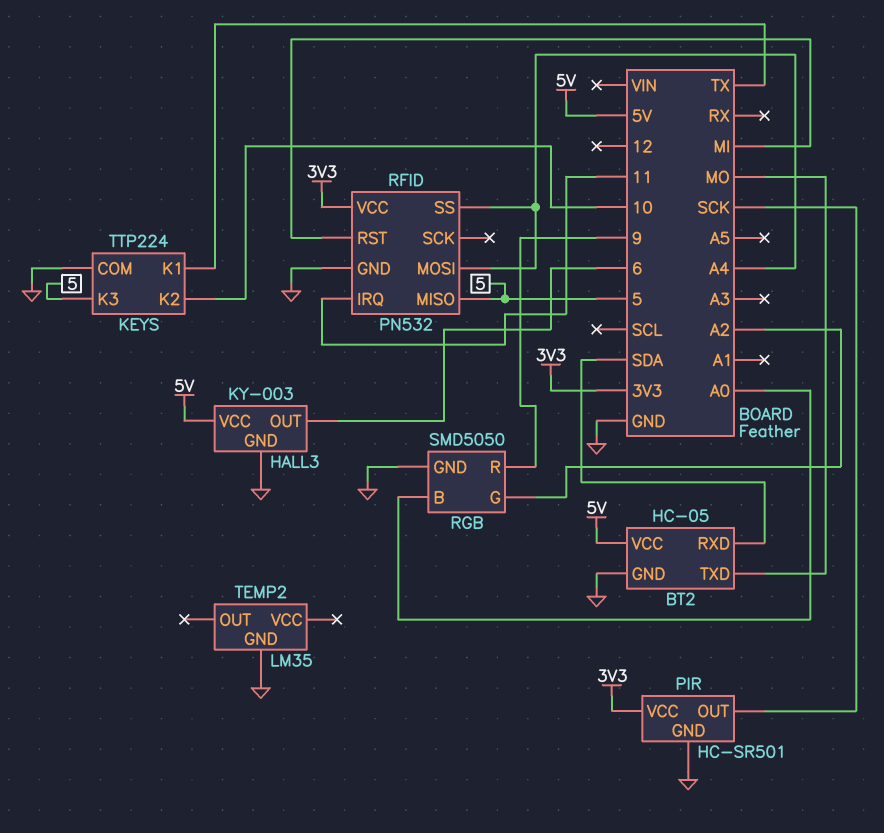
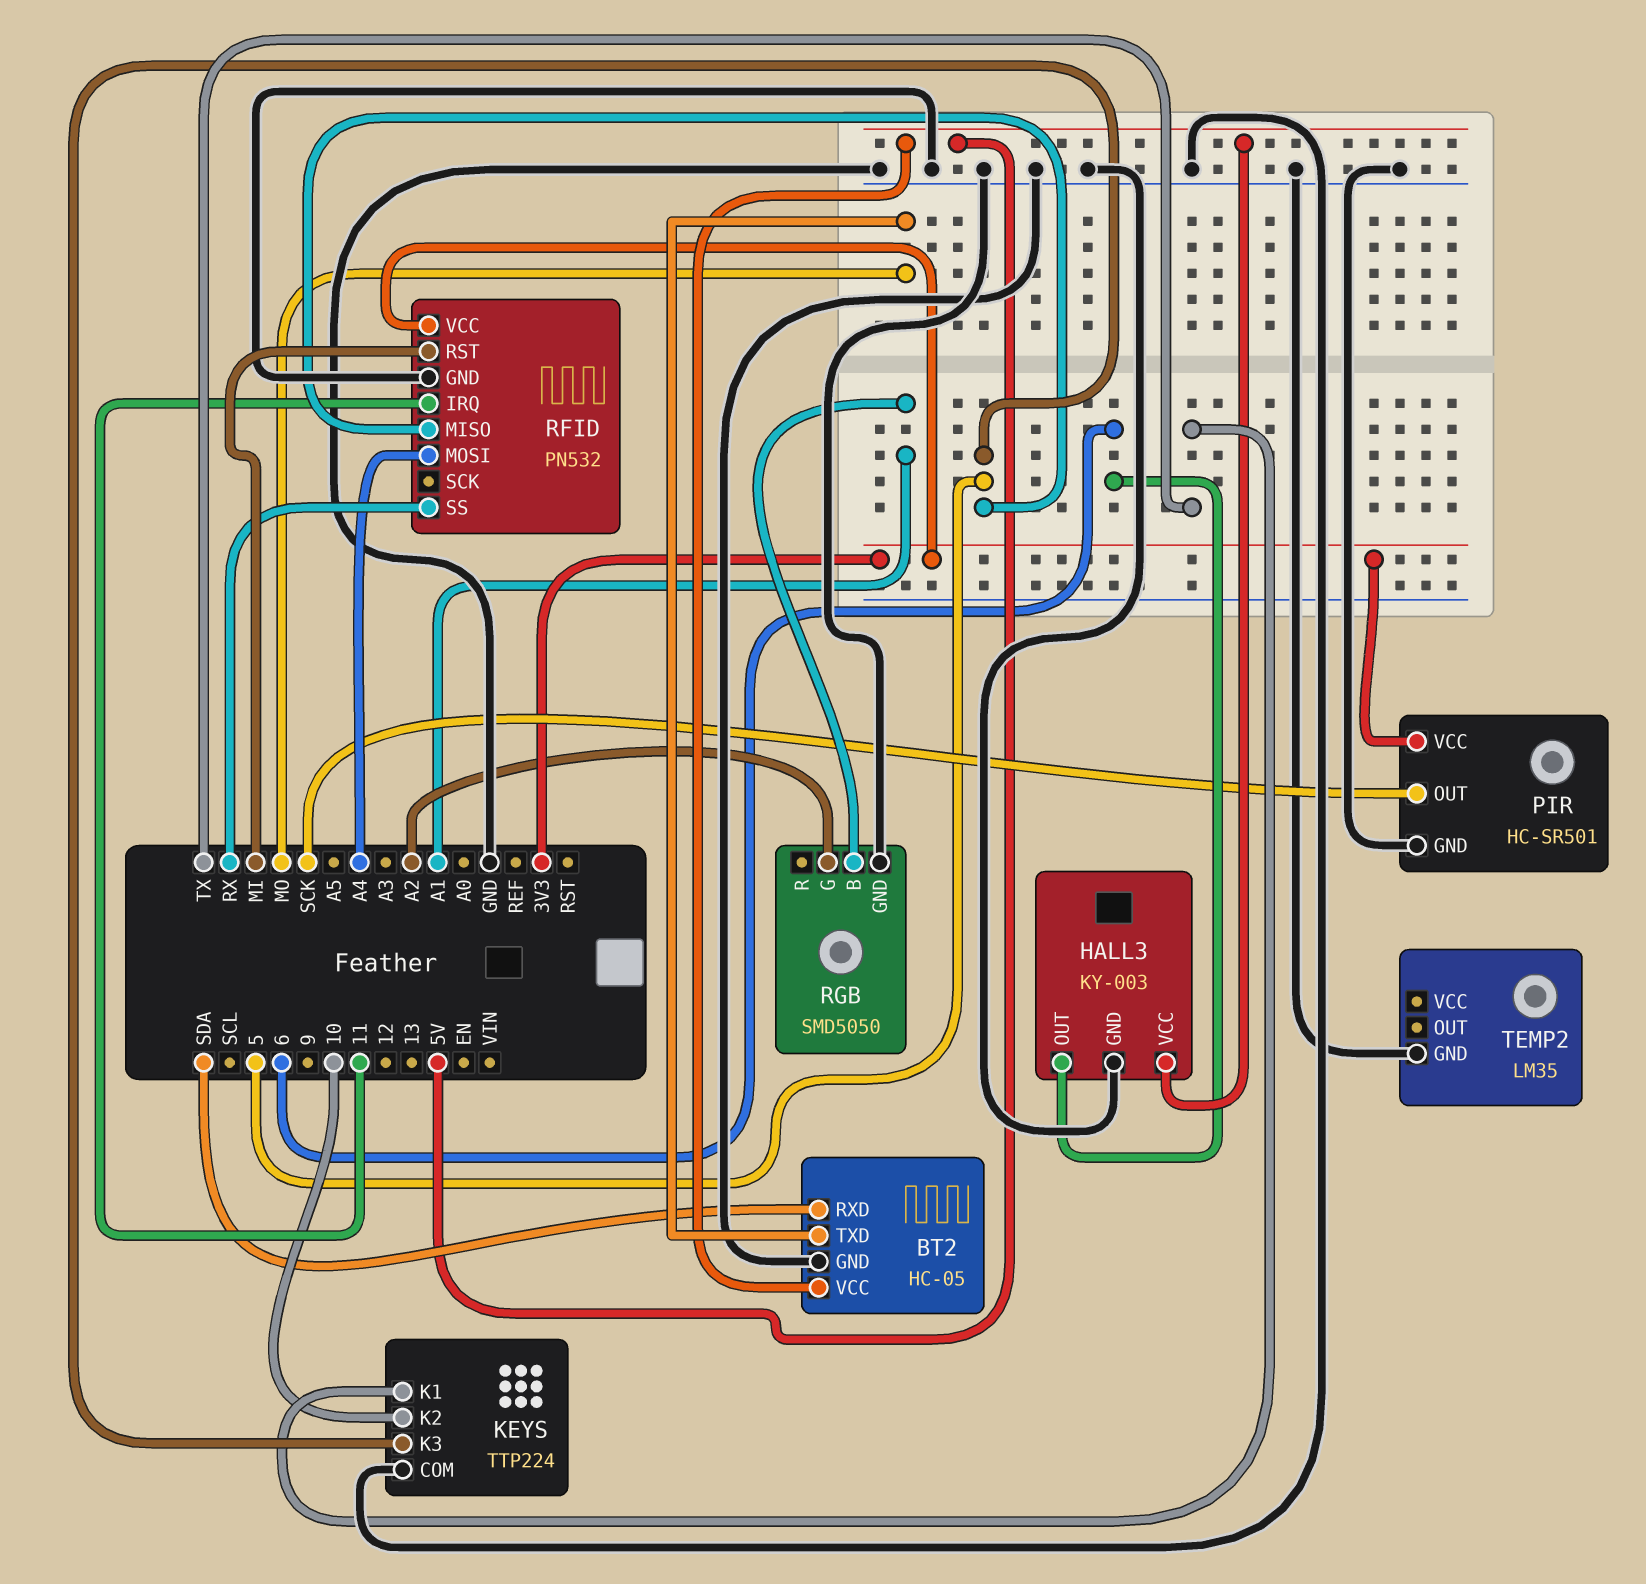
RFID pin SS: A4 -> RX
RGB pin B: A0 -> A1
RGB pin R: 9 -> none

